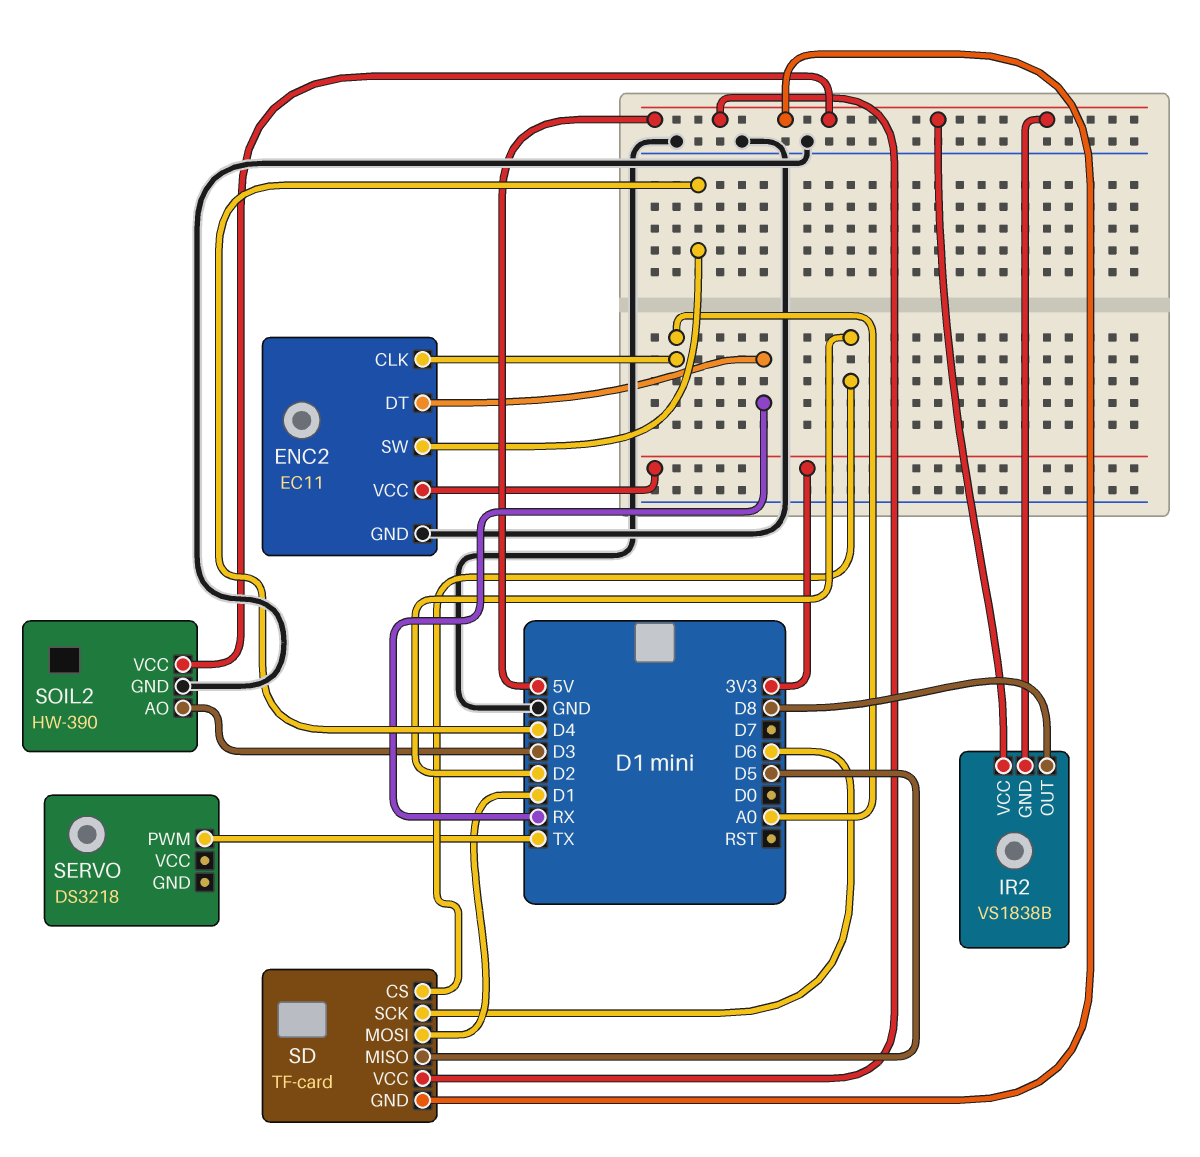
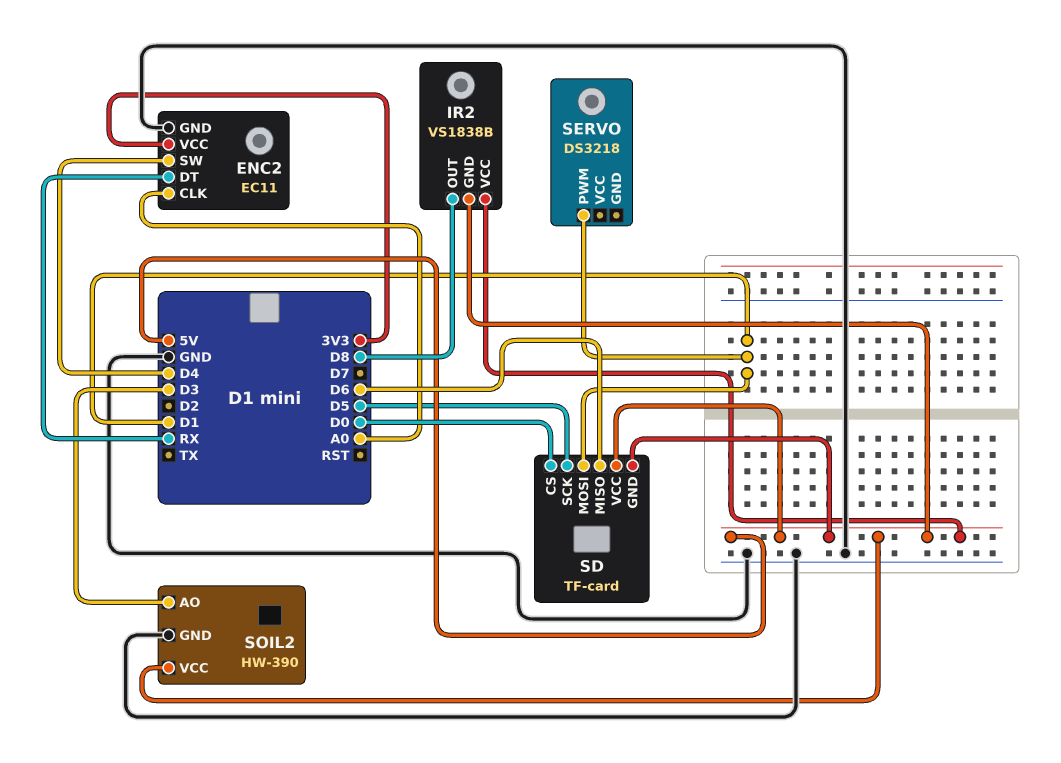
SD pin CS: D2 -> D0
SD pin MISO: D5 -> D6
SD pin SCK: D6 -> D5
SERVO pin PWM: TX -> D1

